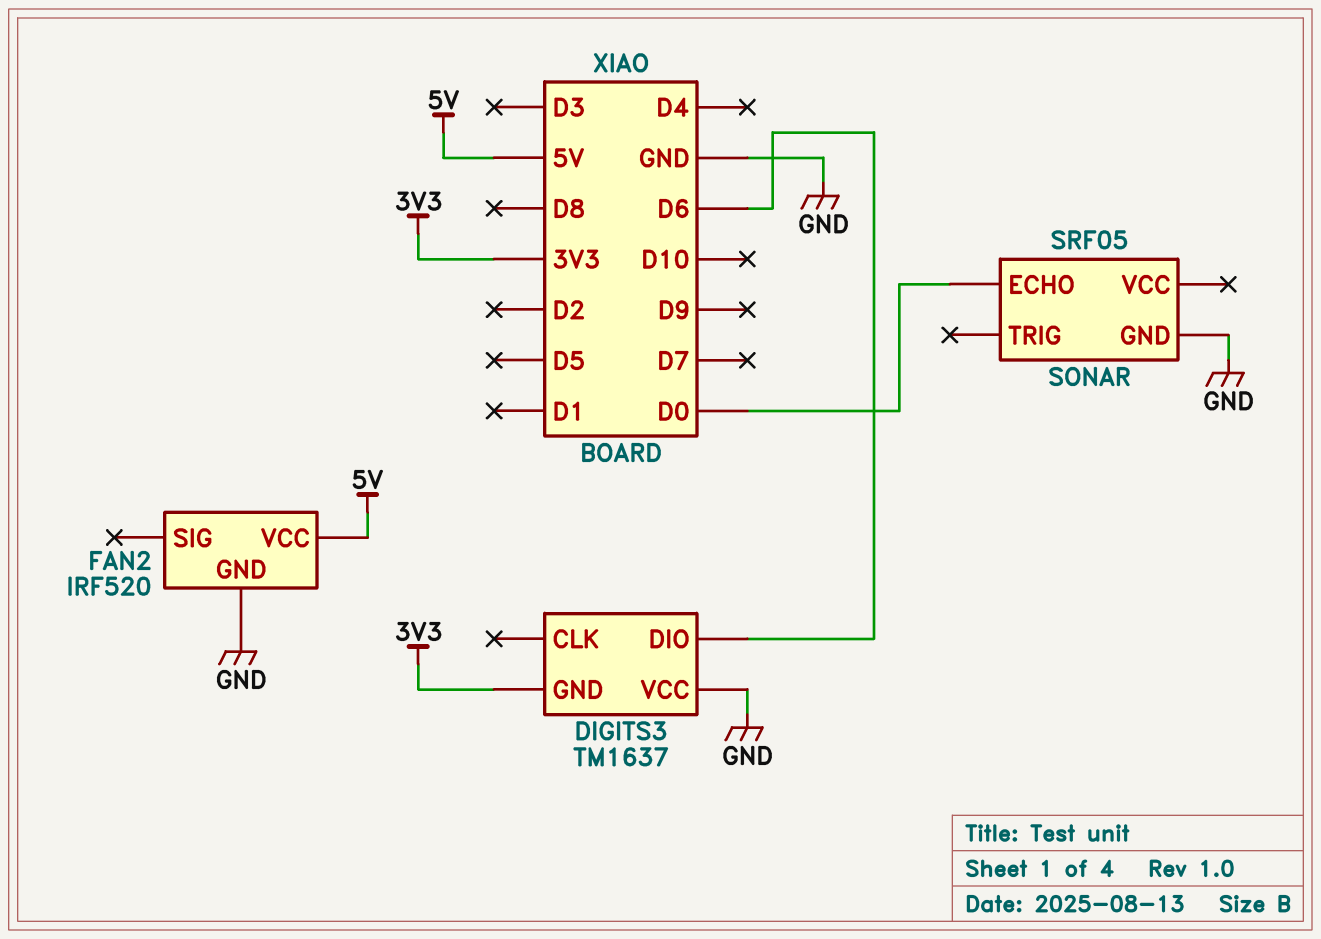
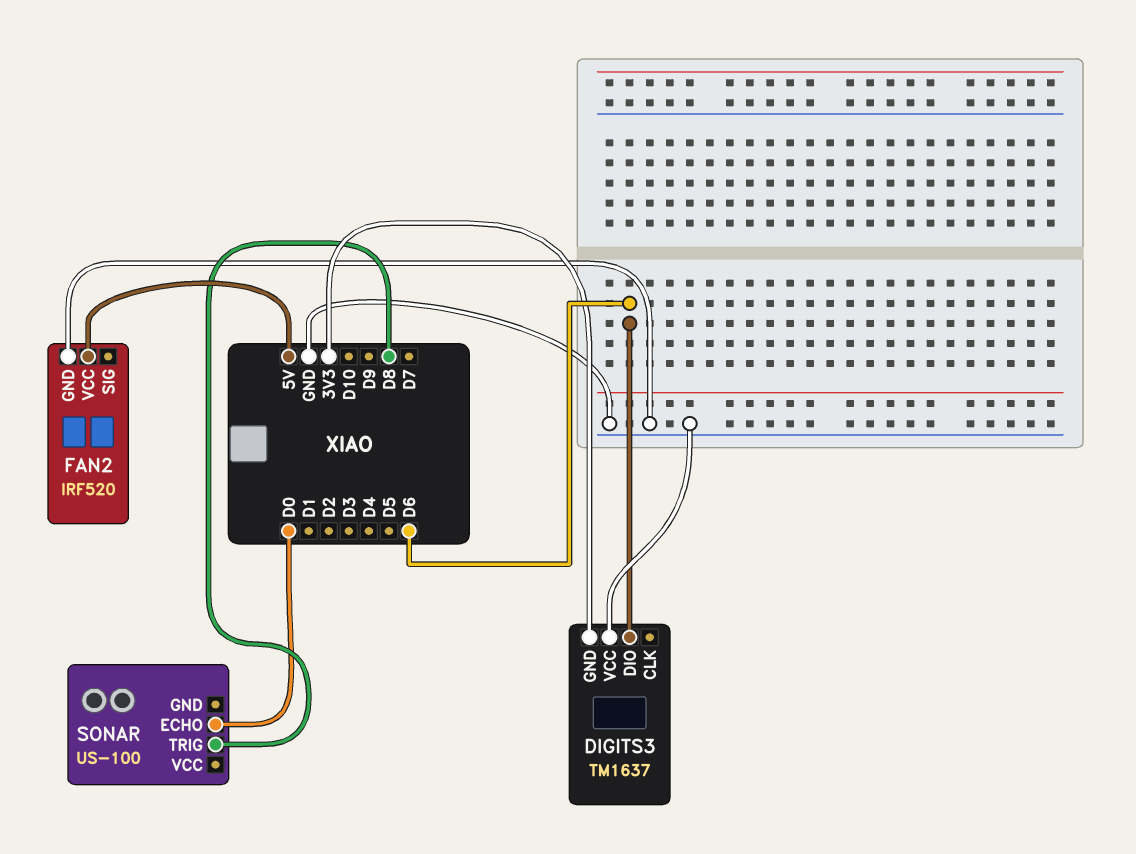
SONAR: SRF05 -> US-100
SONAR pin GND: GND -> none
SONAR pin TRIG: none -> D8

